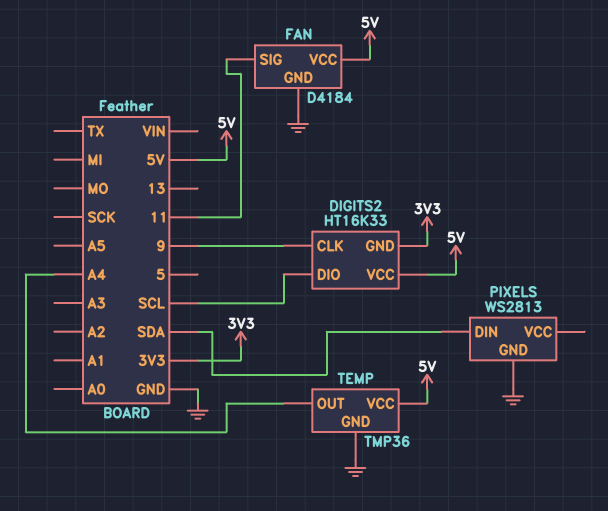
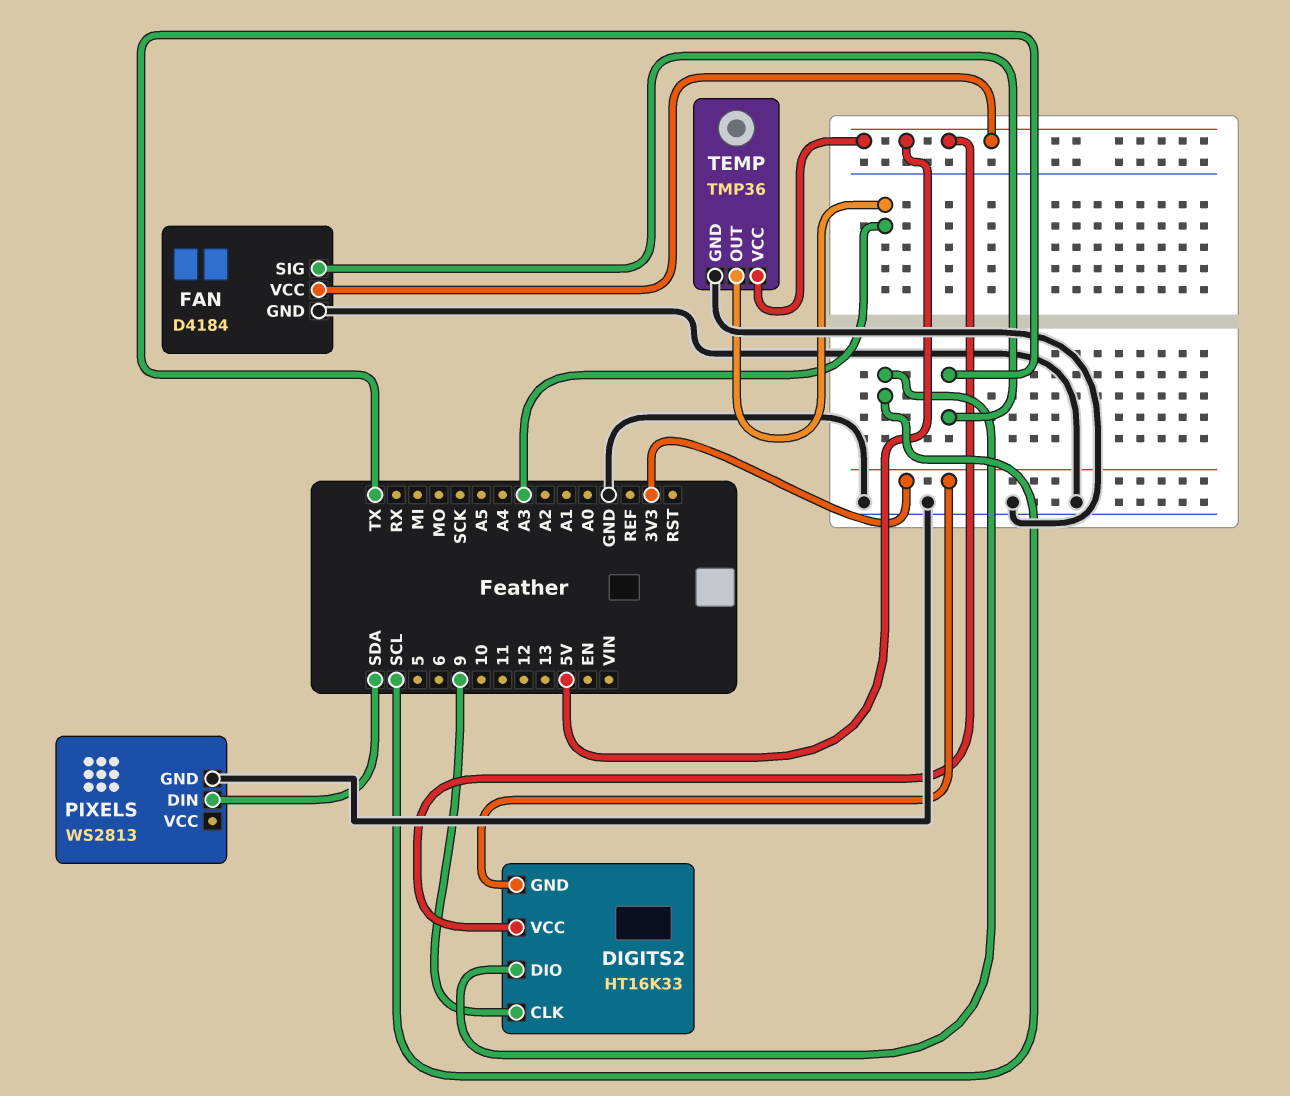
FAN pin SIG: 11 -> TX
TEMP pin OUT: A4 -> A3

